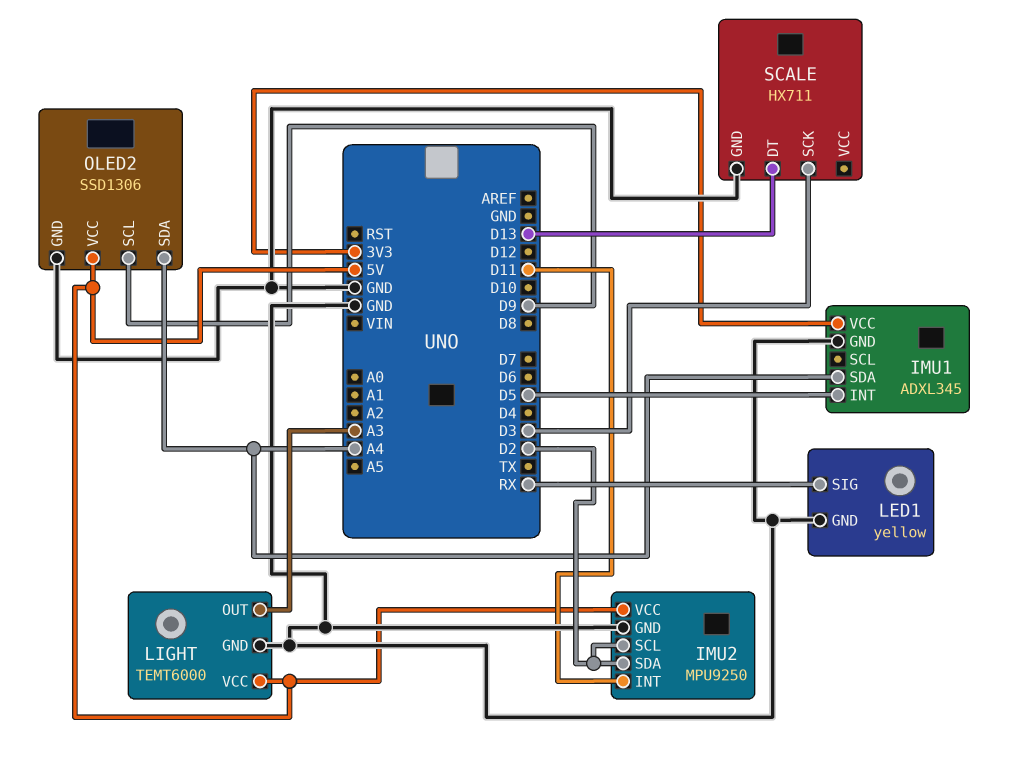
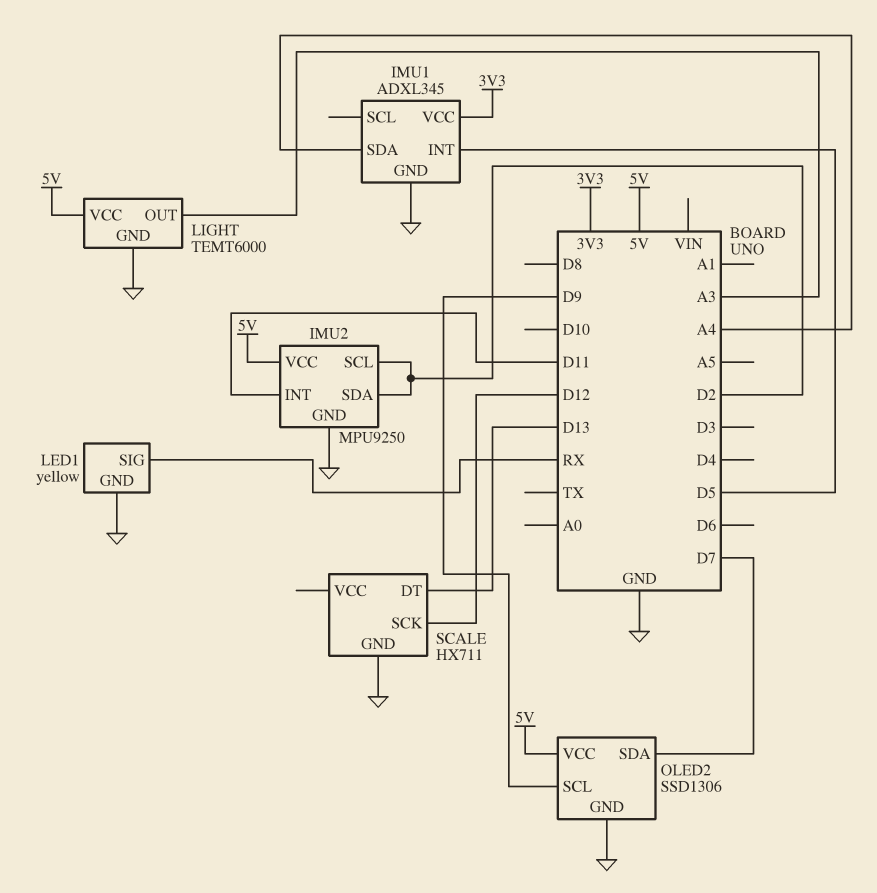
OLED2 pin SDA: A4 -> D7
SCALE pin SCK: D3 -> D12

